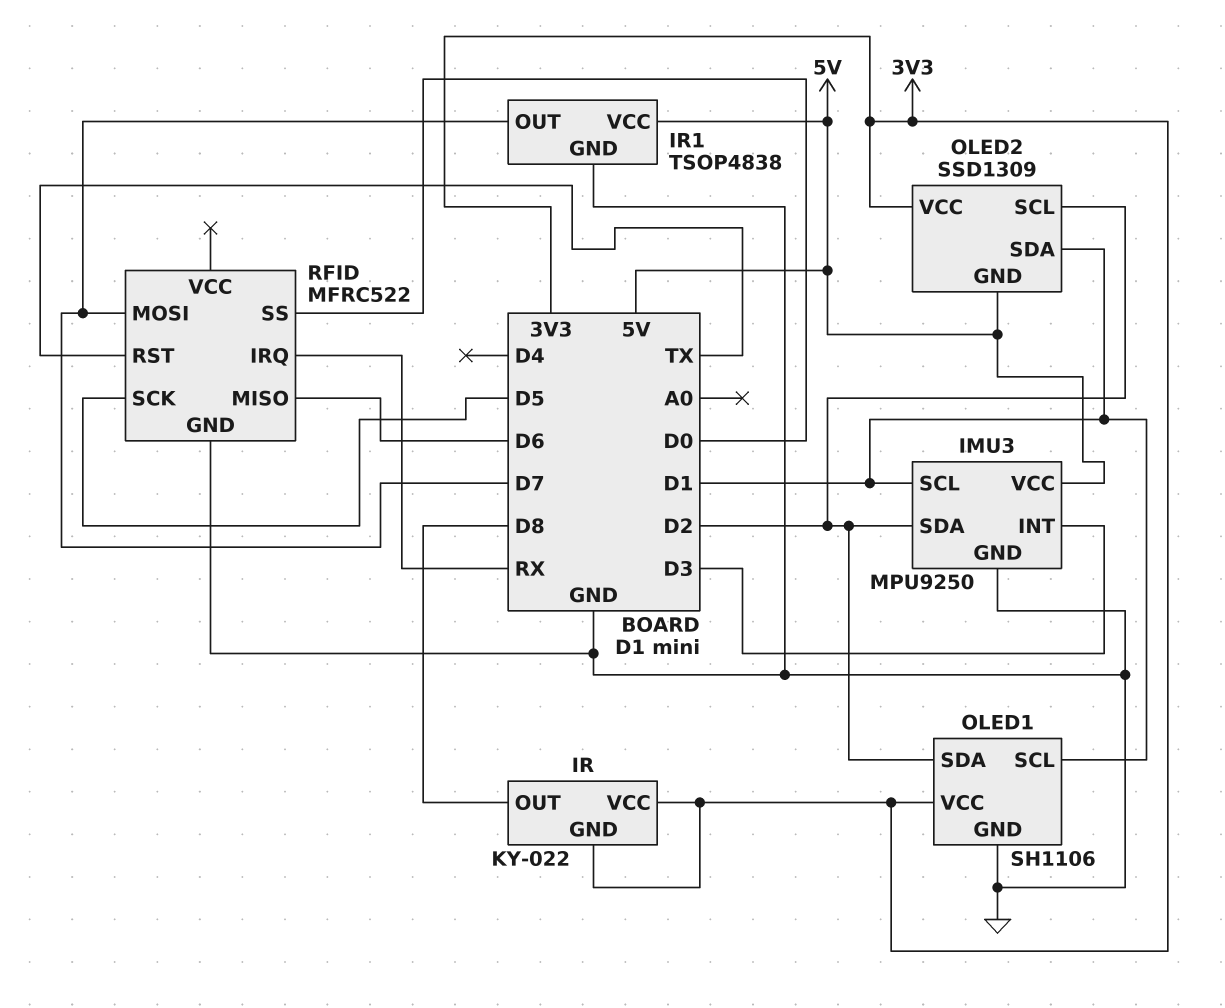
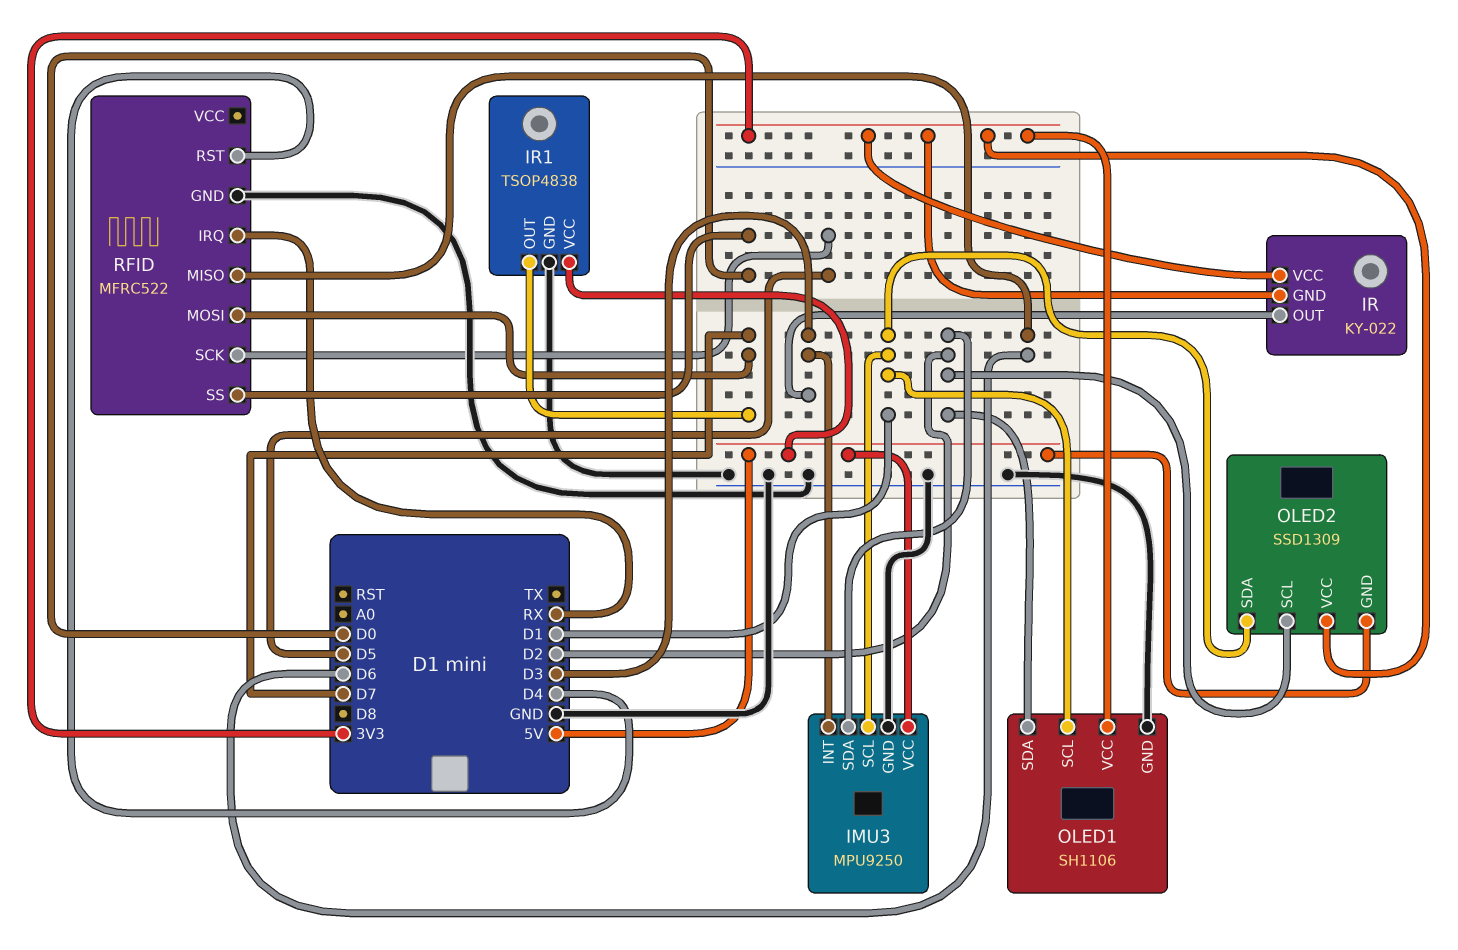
IR pin OUT: D8 -> D3
RFID pin RST: TX -> D4

